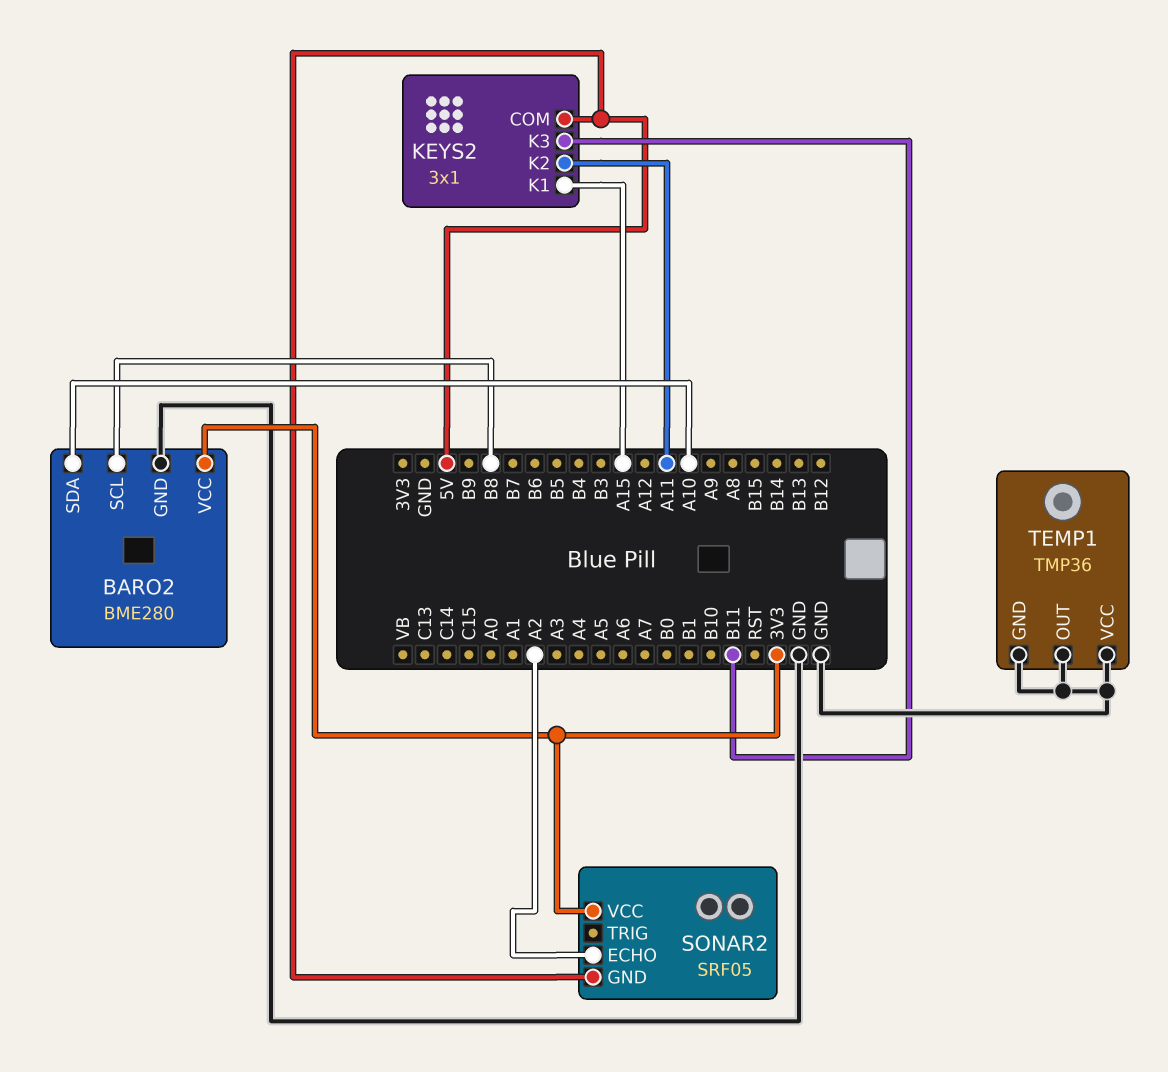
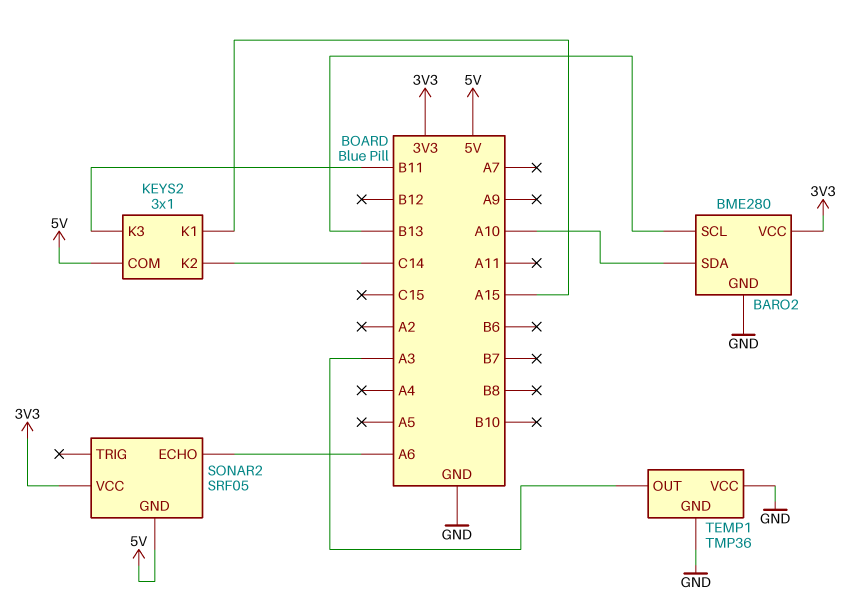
BARO2 pin SCL: B8 -> B13
KEYS2 pin K2: A11 -> C14
SONAR2 pin ECHO: A2 -> A6
TEMP1 pin OUT: GND -> A3

